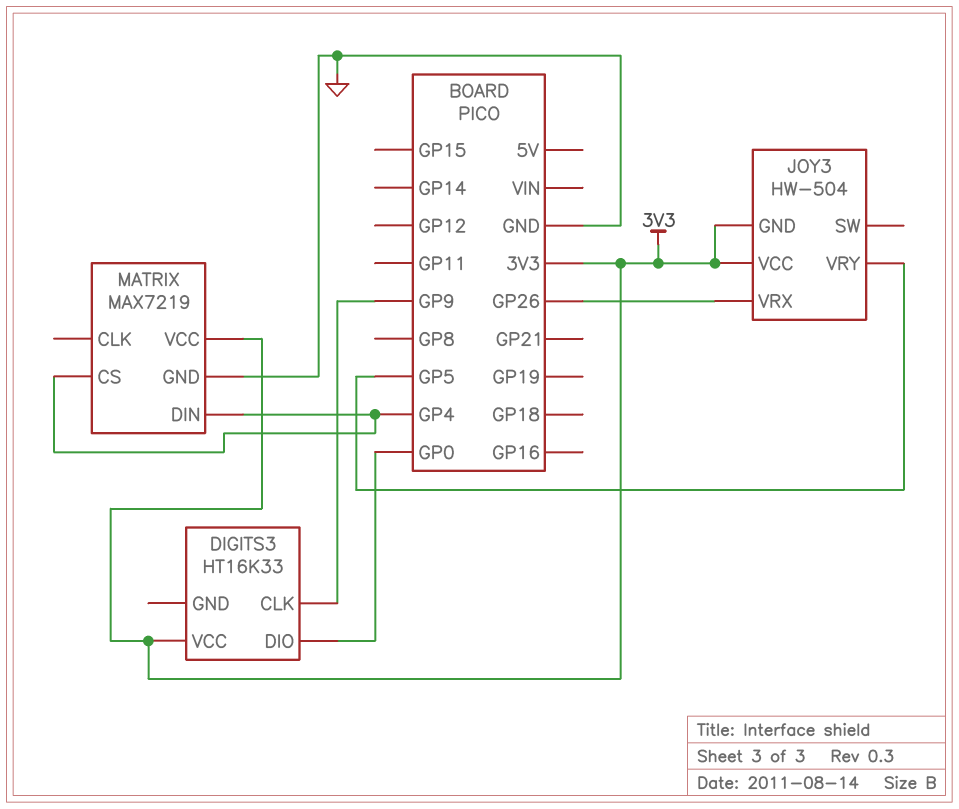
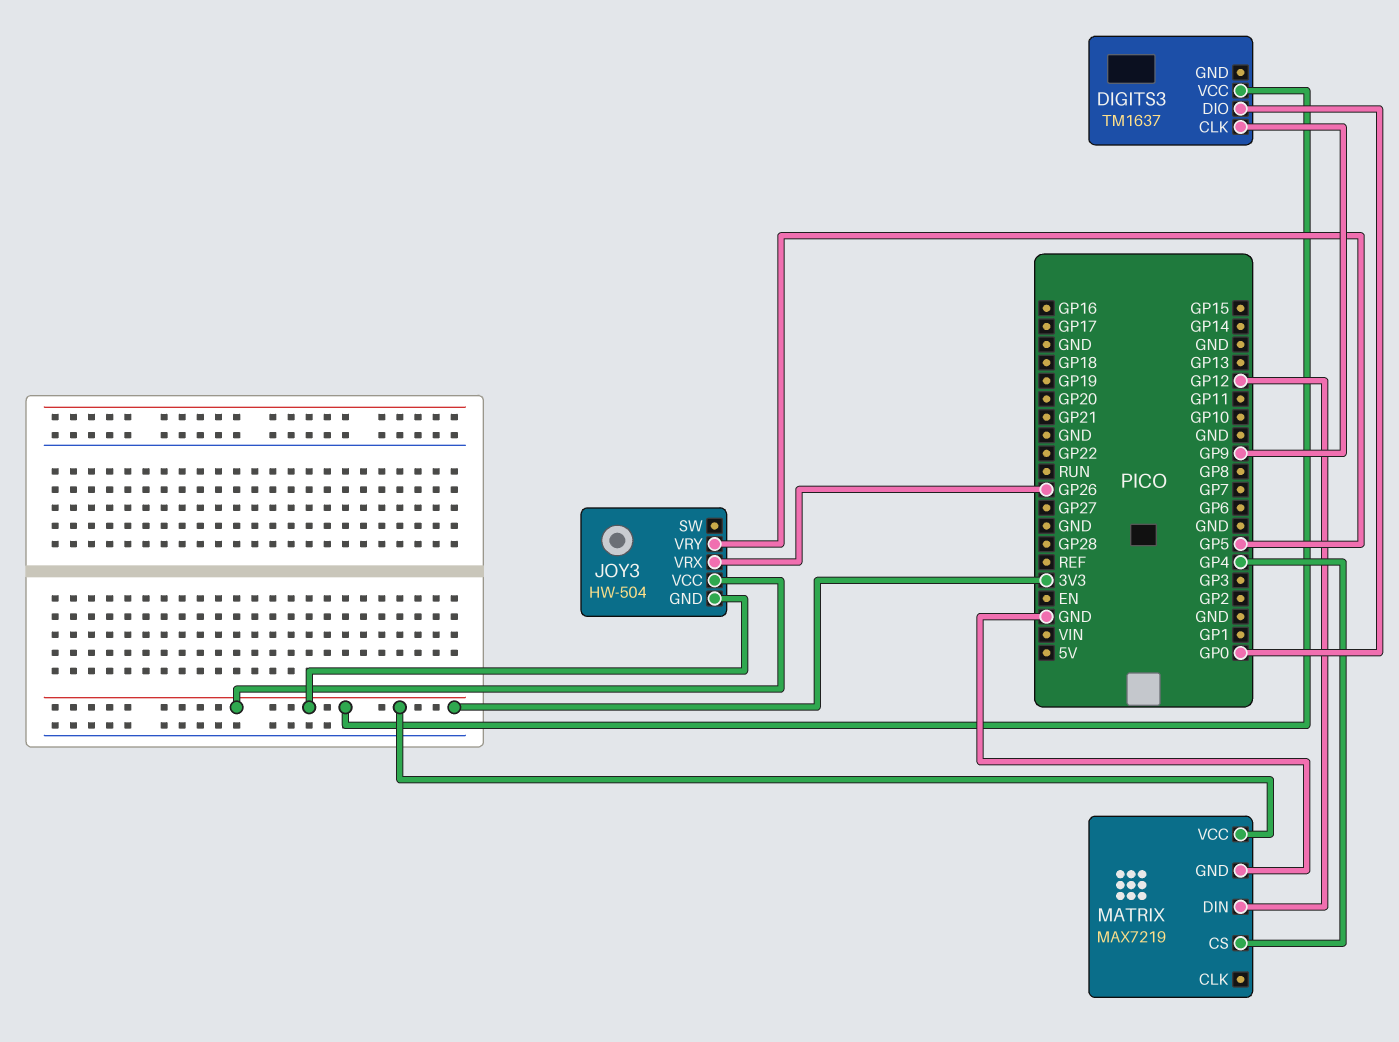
DIGITS3: HT16K33 -> TM1637
MATRIX pin DIN: GP4 -> GP12

